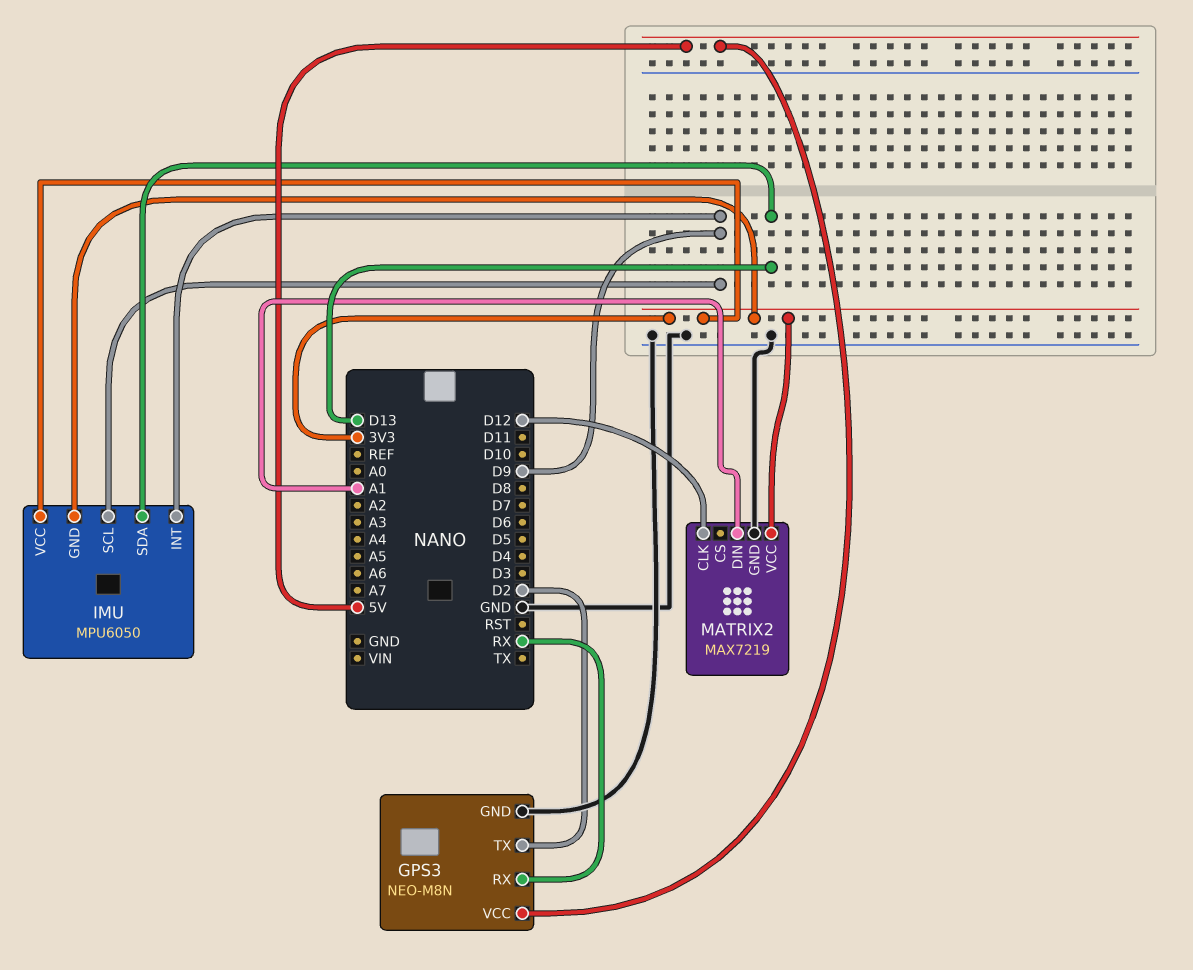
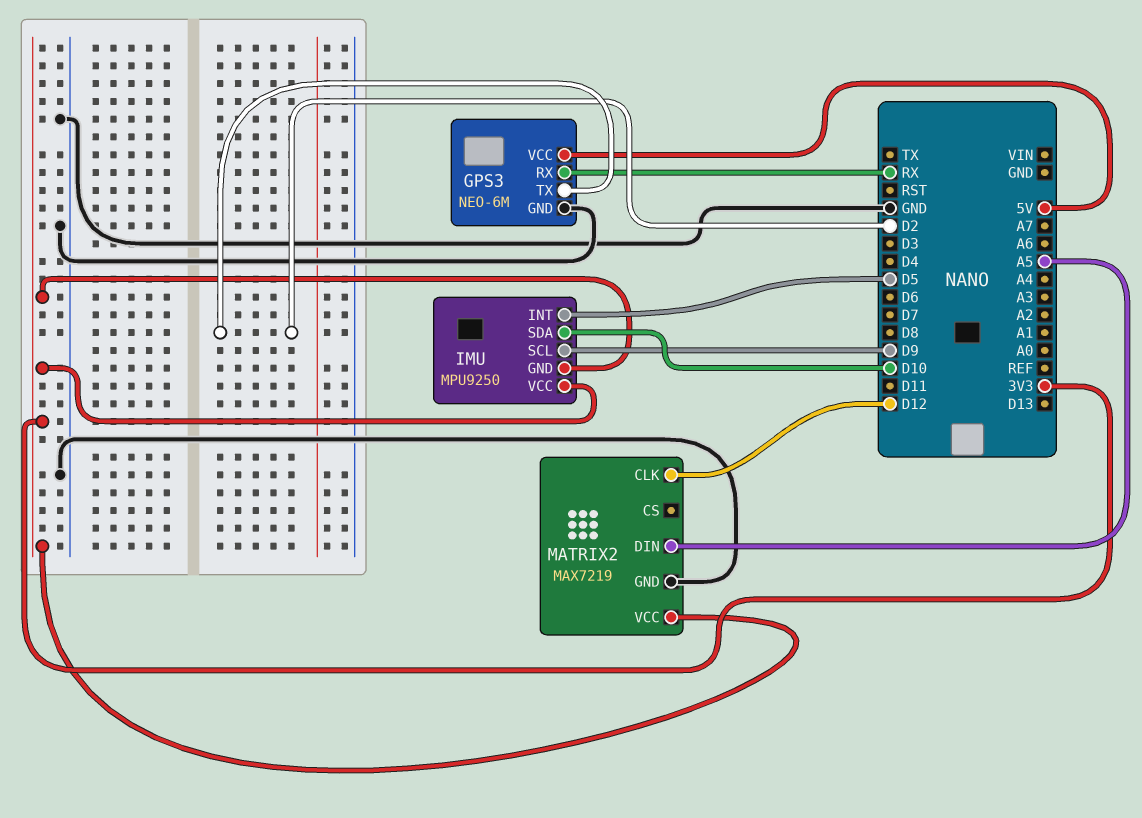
GPS3: NEO-M8N -> NEO-6M
IMU: MPU6050 -> MPU9250
IMU pin INT: D9 -> D5
IMU pin SDA: D13 -> D10
MATRIX2 pin DIN: A1 -> A5

